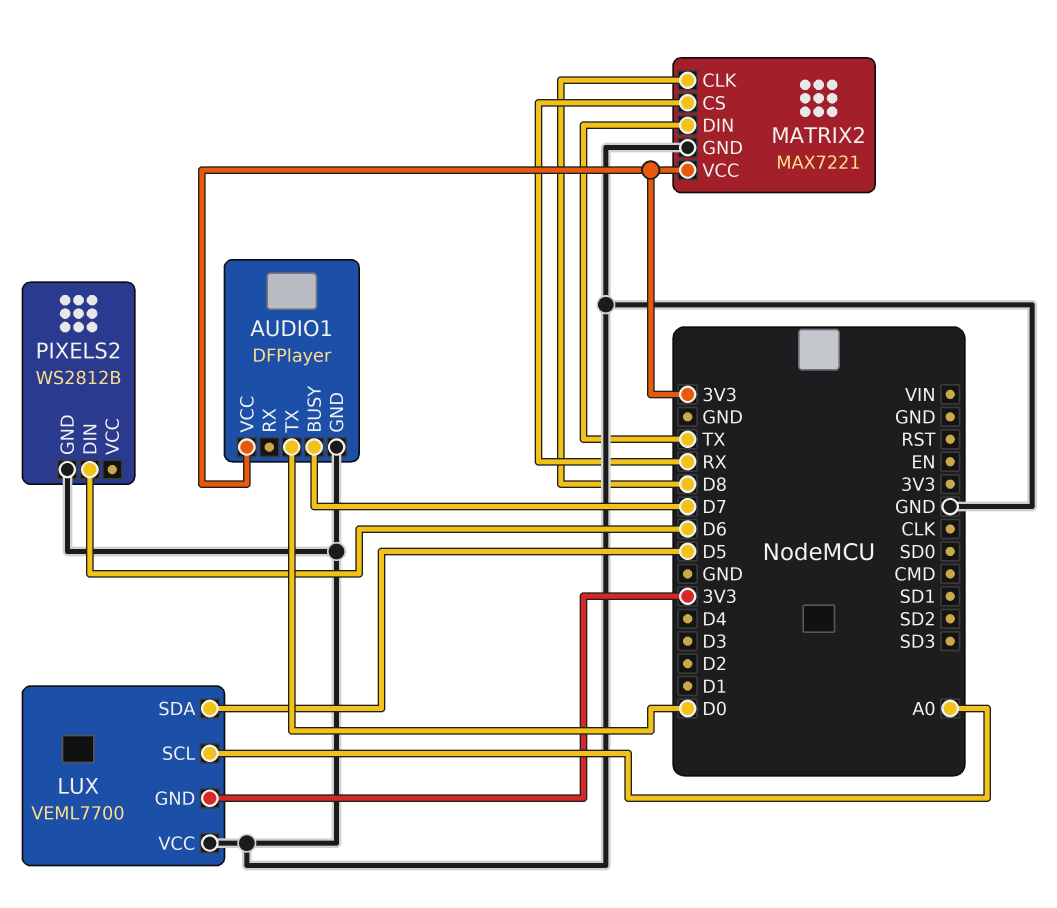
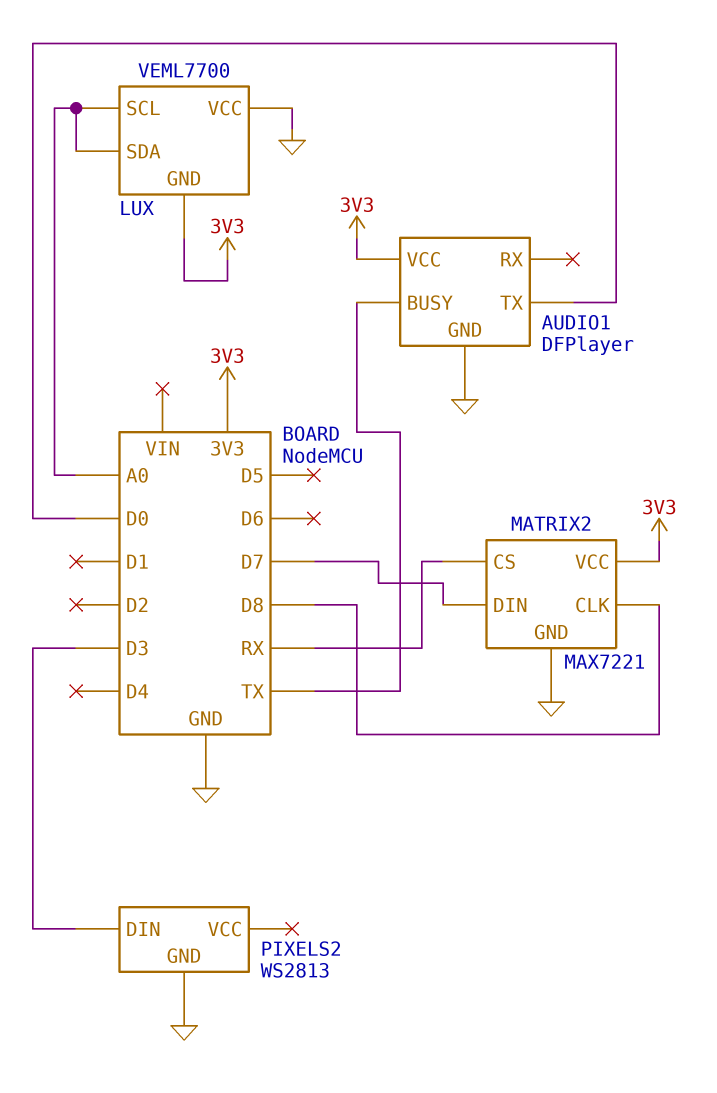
AUDIO1 pin BUSY: D7 -> TX
LUX pin SDA: D5 -> A0
MATRIX2 pin DIN: TX -> D7
PIXELS2: WS2812B -> WS2813
PIXELS2 pin DIN: D6 -> D3

